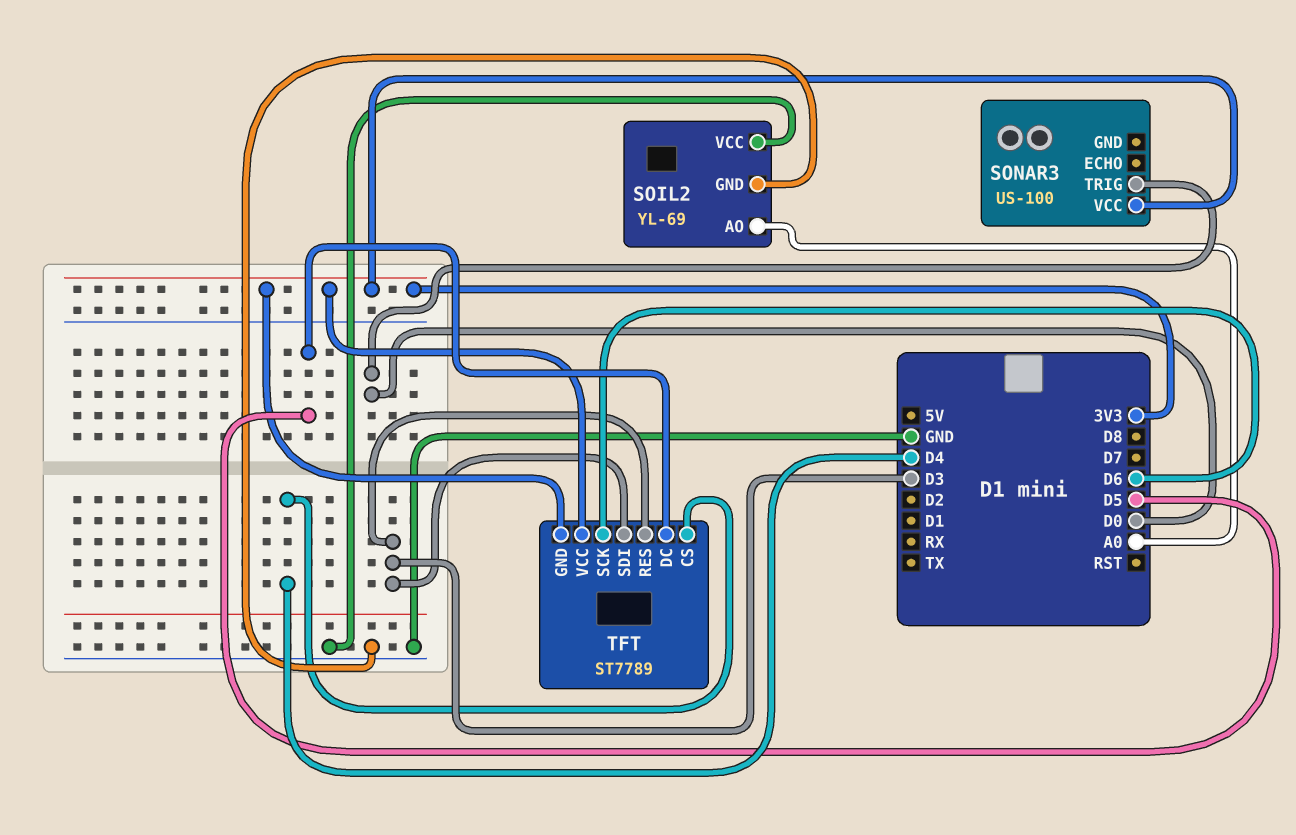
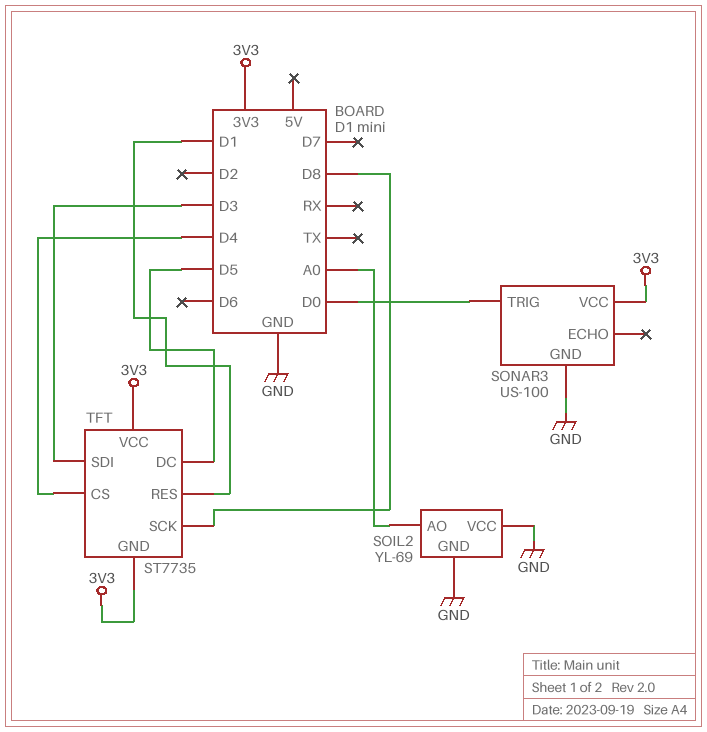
SONAR3 pin GND: none -> GND
TFT: ST7789 -> ST7735
TFT pin RES: D3 -> D1
TFT pin SCK: D6 -> D8

